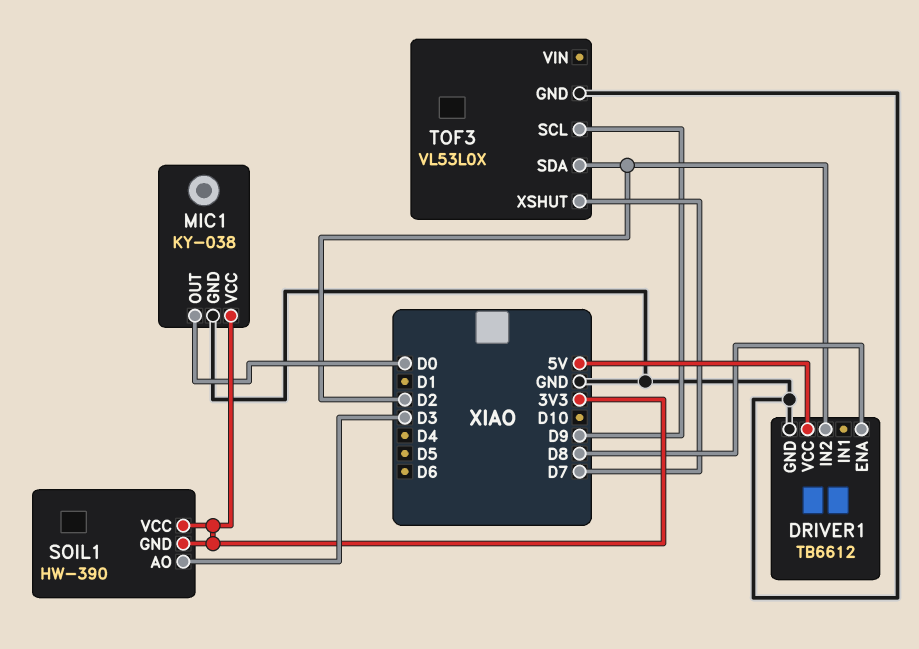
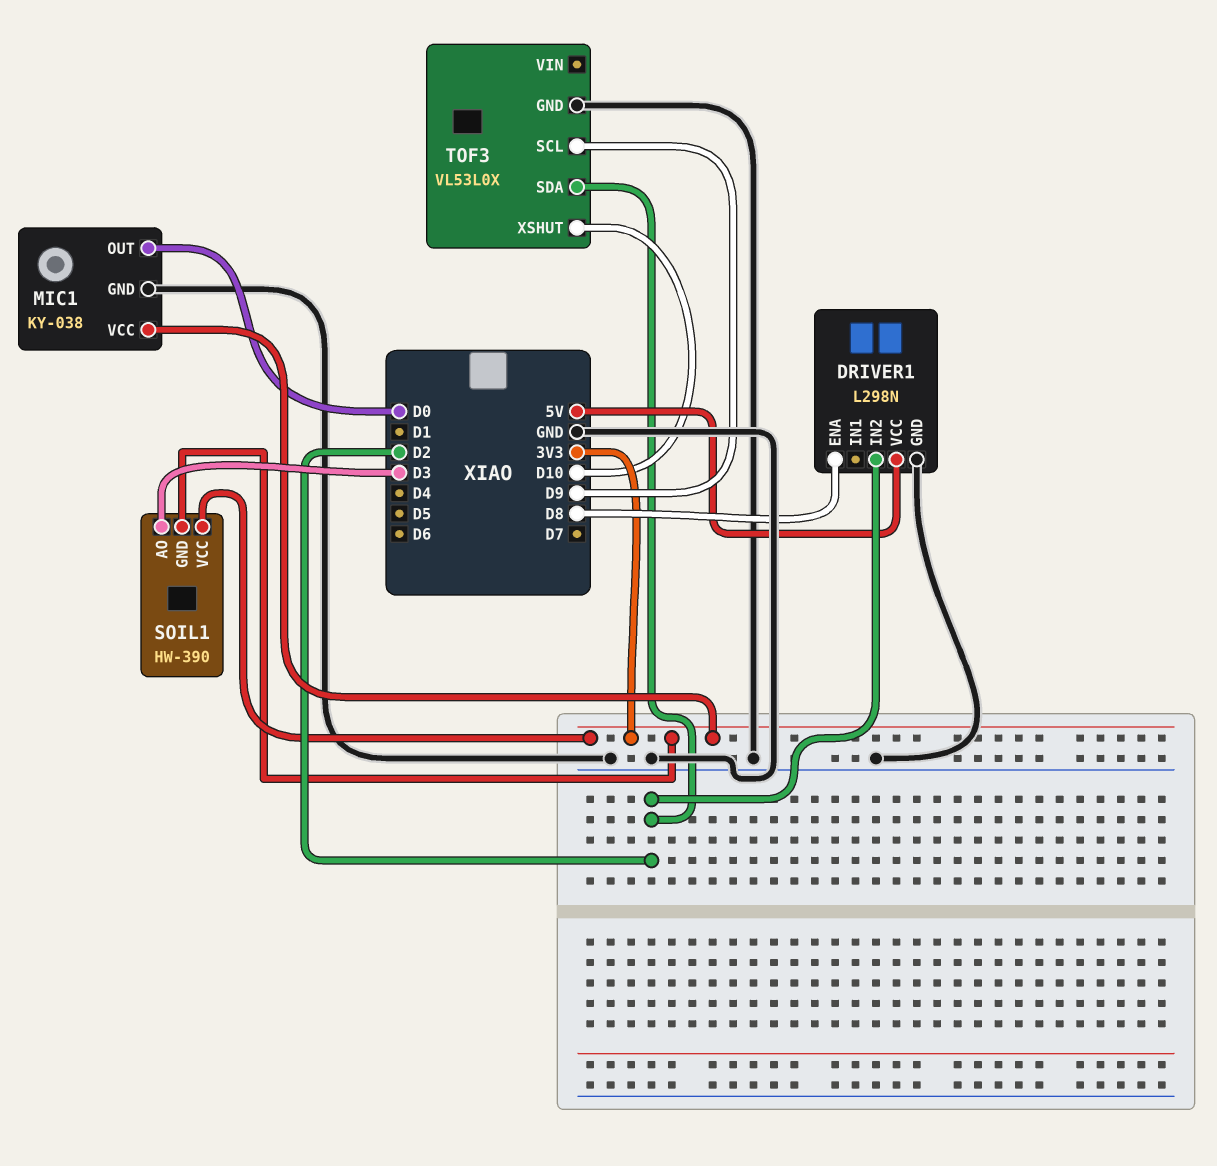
DRIVER1: TB6612 -> L298N
TOF3 pin XSHUT: D7 -> D10

